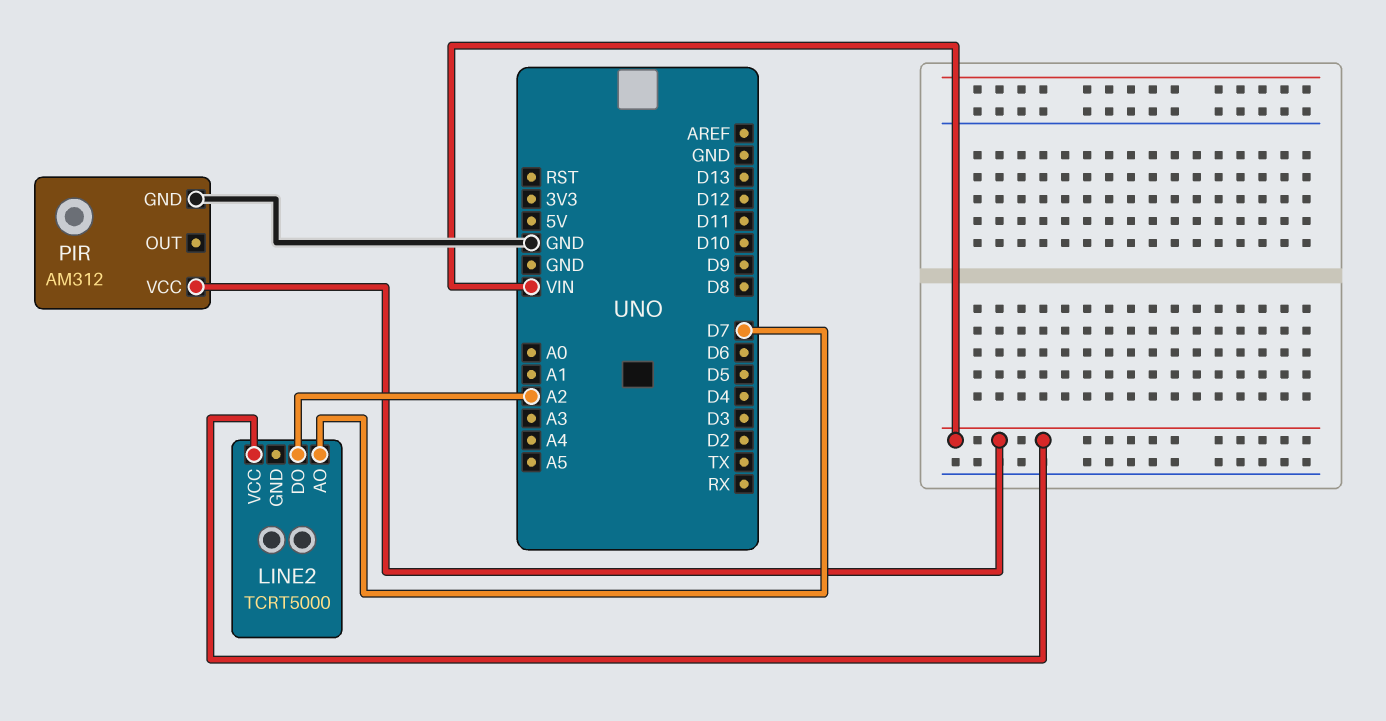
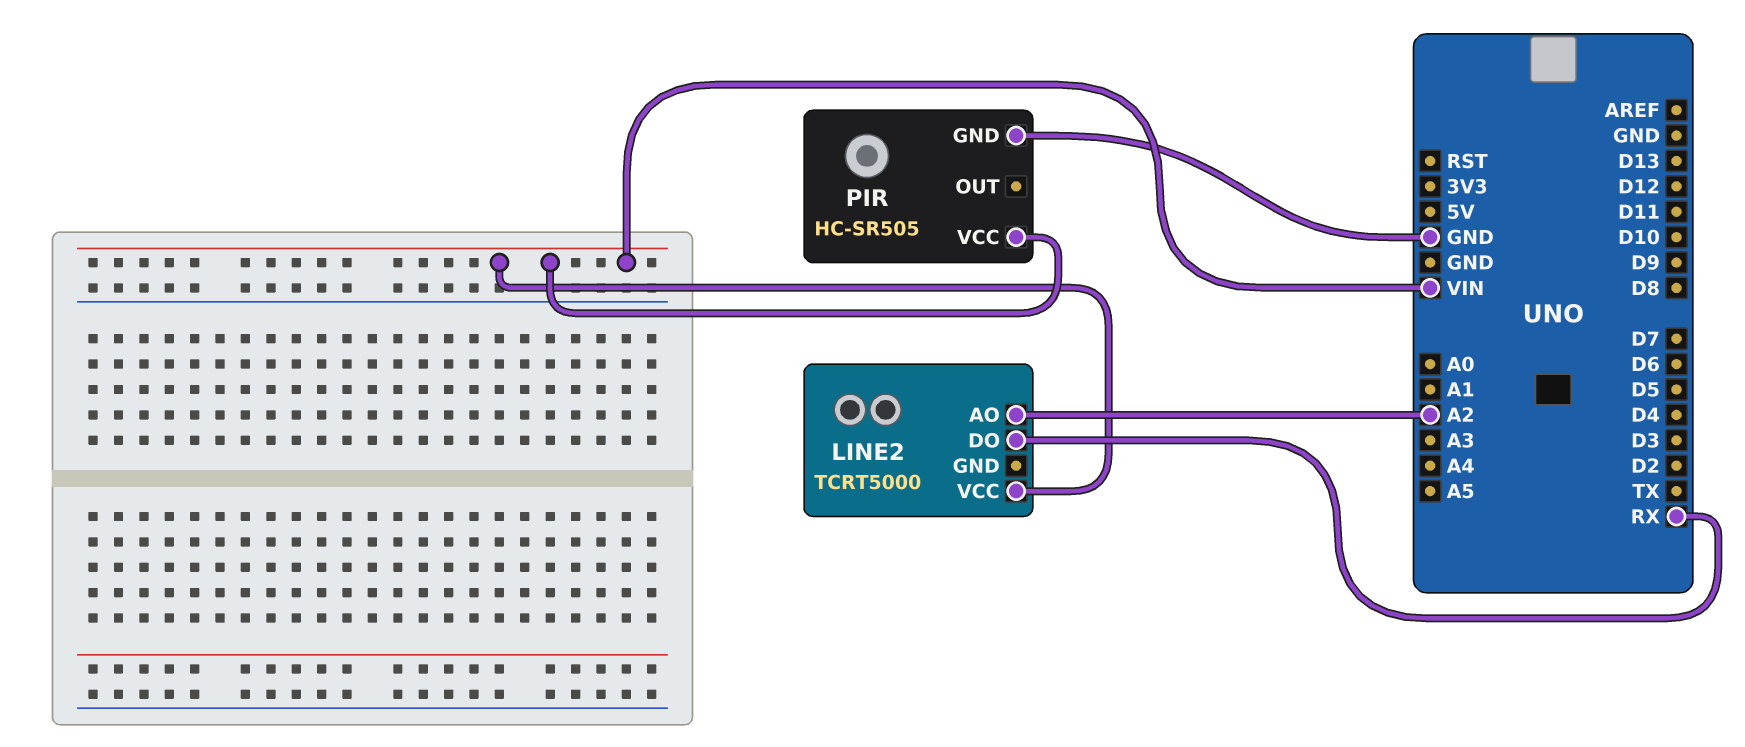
LINE2 pin AO: D7 -> A2
LINE2 pin DO: A2 -> RX
PIR: AM312 -> HC-SR505

